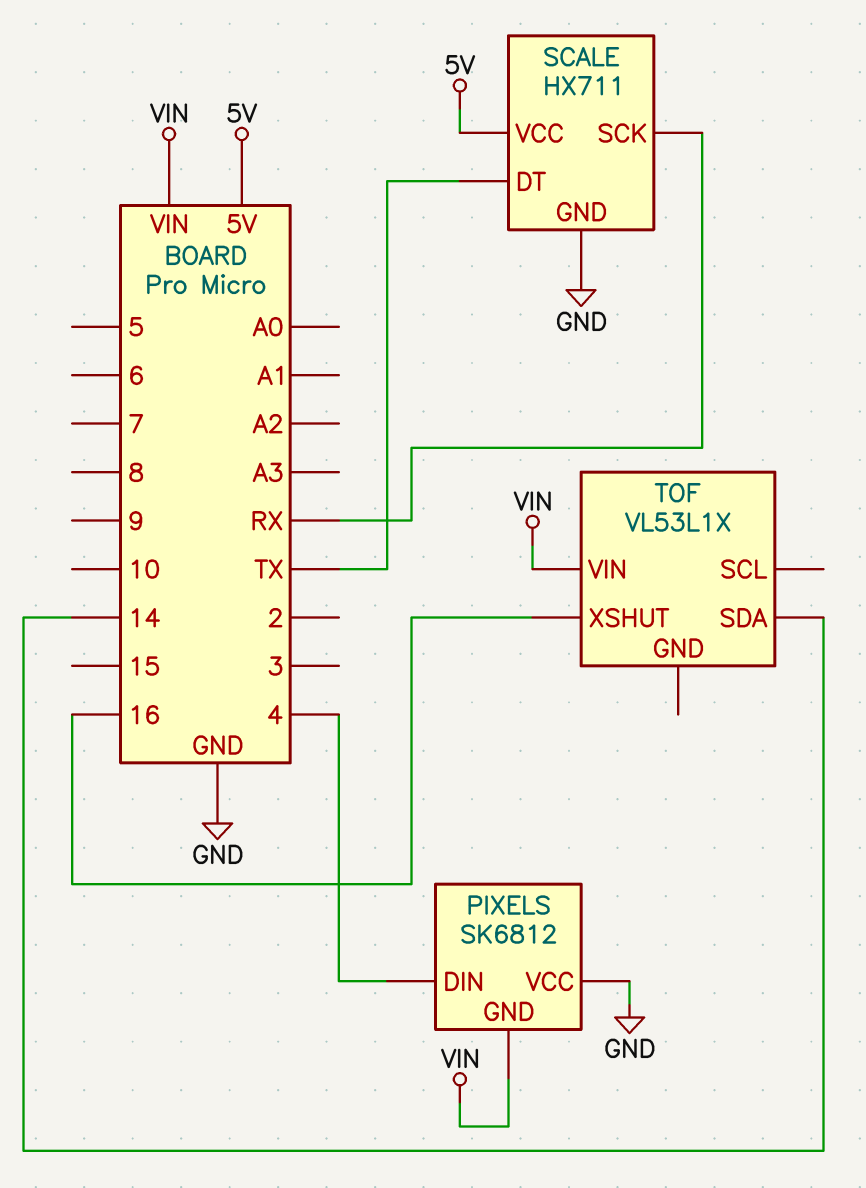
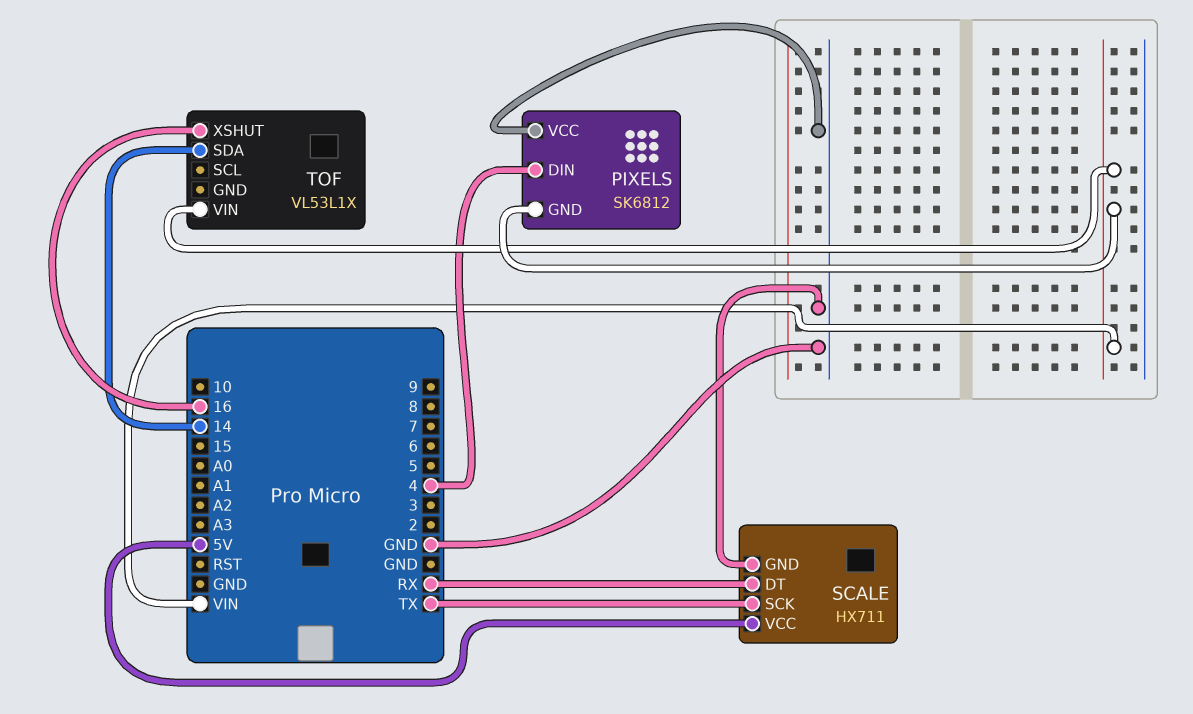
SCALE pin DT: TX -> RX
SCALE pin SCK: RX -> TX

